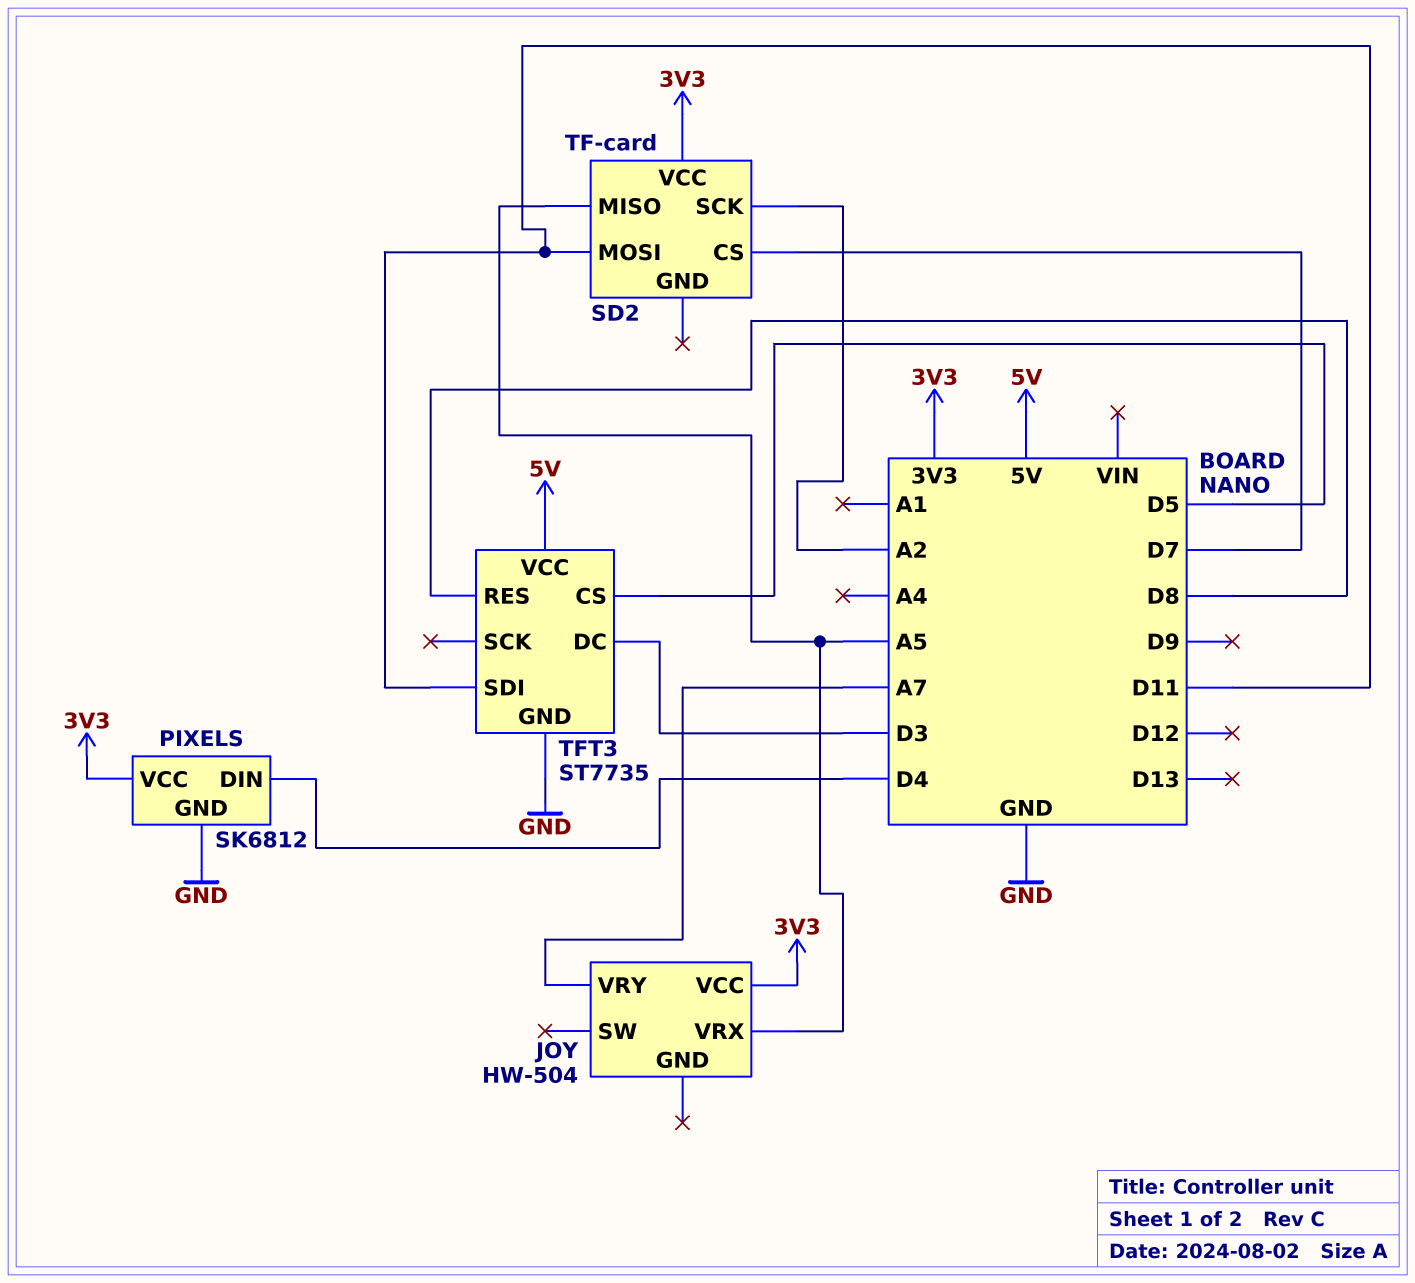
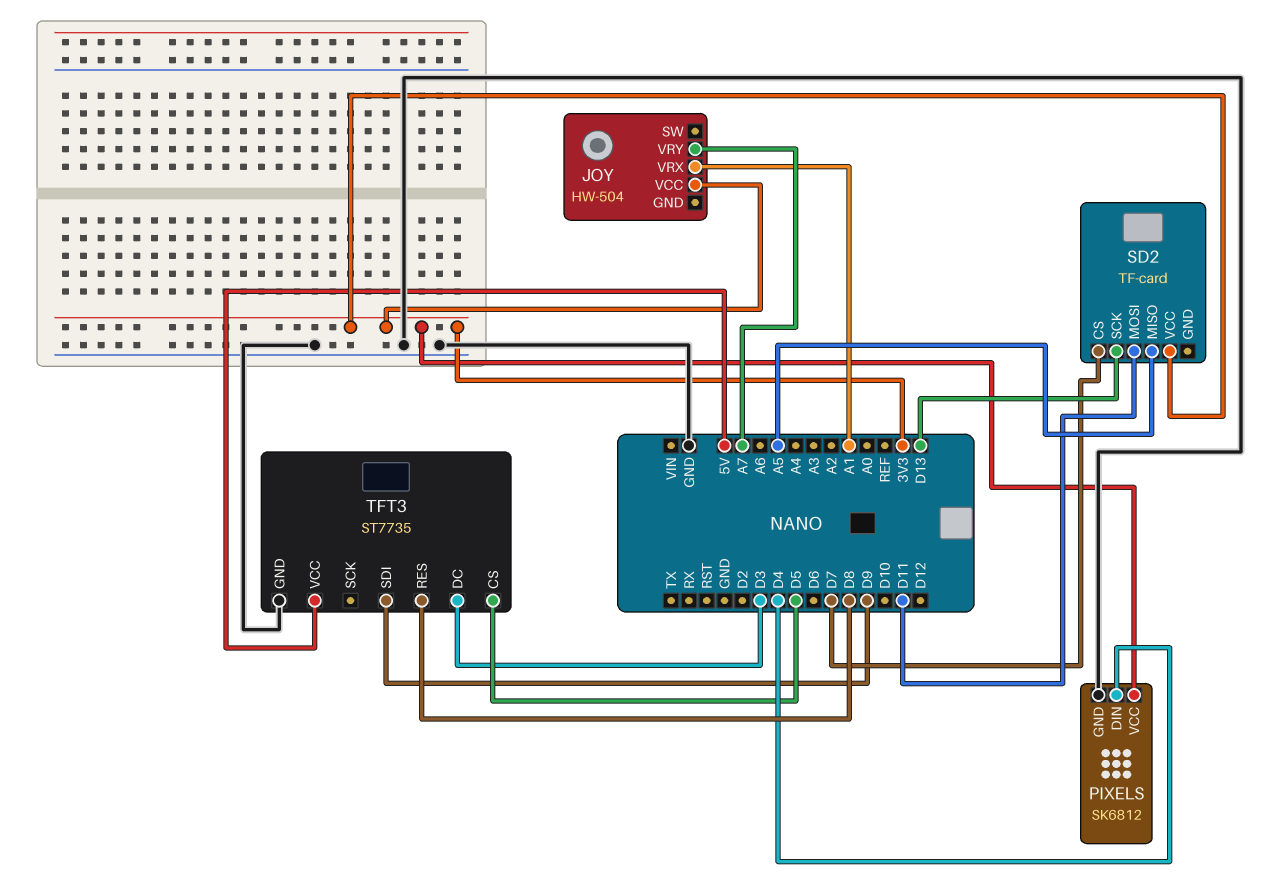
JOY pin VRX: A5 -> A1
SD2 pin SCK: A2 -> D13
TFT3 pin SDI: D11 -> D9

